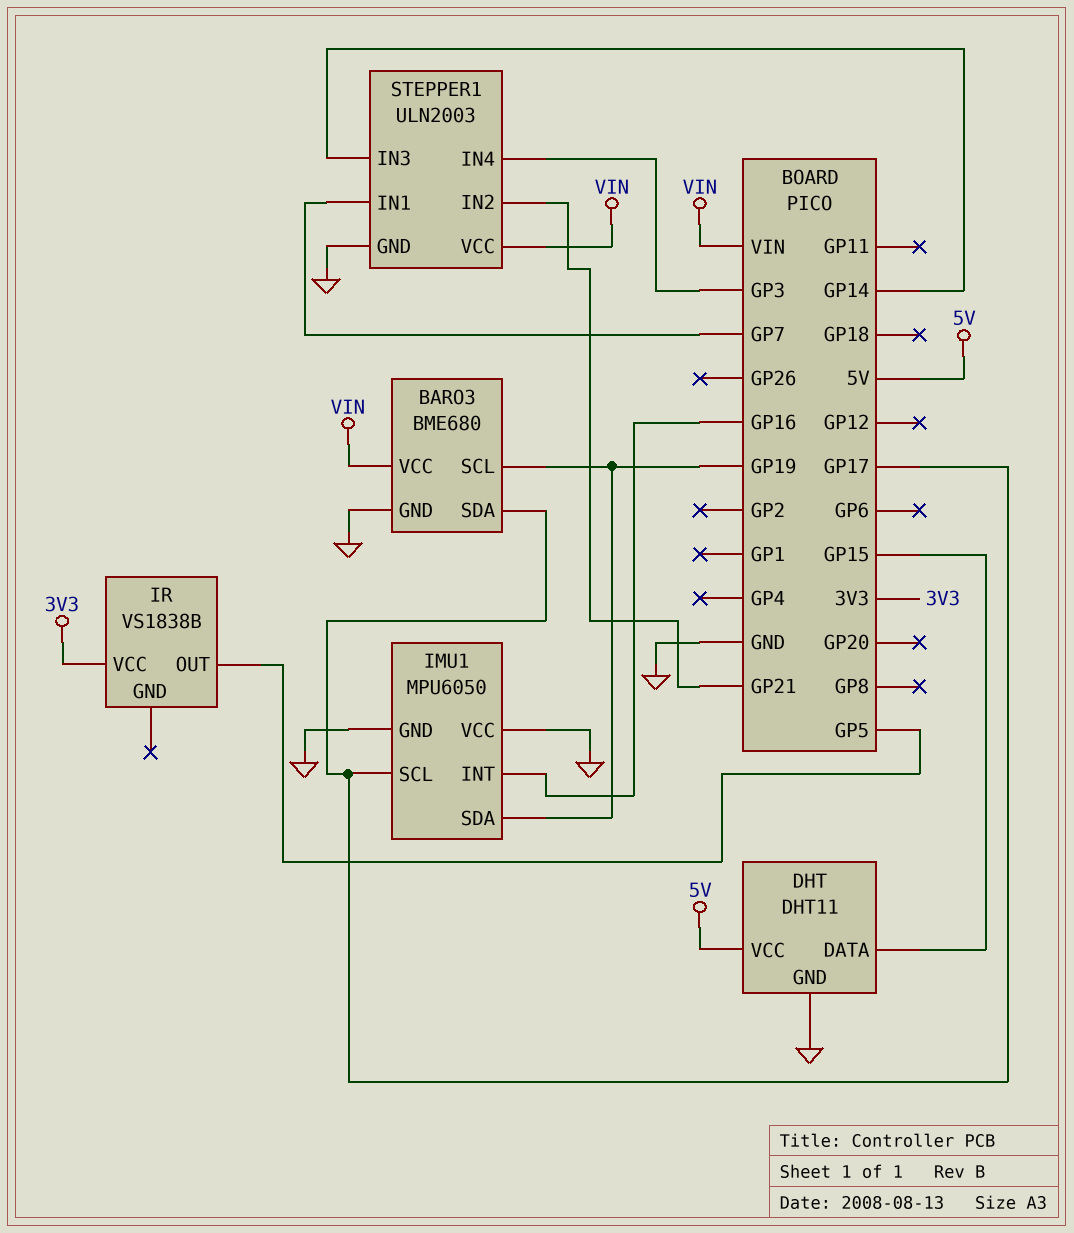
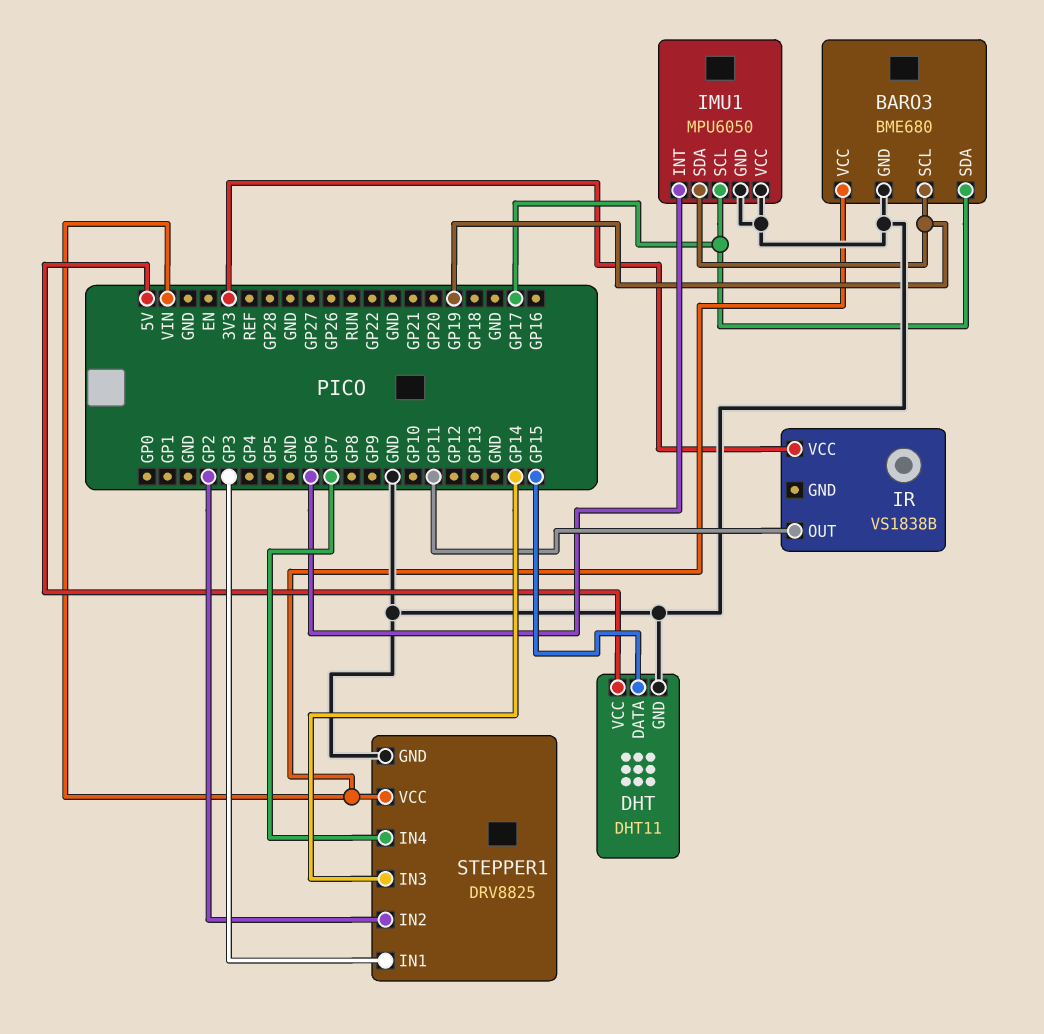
IMU1 pin INT: GP16 -> GP6
IR pin OUT: GP5 -> GP11
STEPPER1: ULN2003 -> DRV8825
STEPPER1 pin IN1: GP7 -> GP3
STEPPER1 pin IN2: GP21 -> GP2
STEPPER1 pin IN4: GP3 -> GP7

